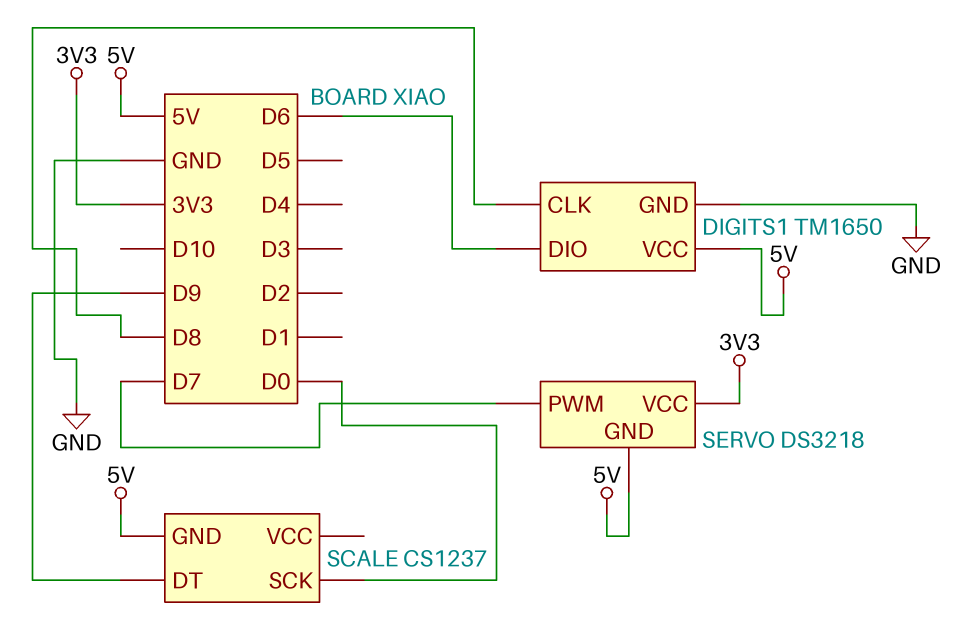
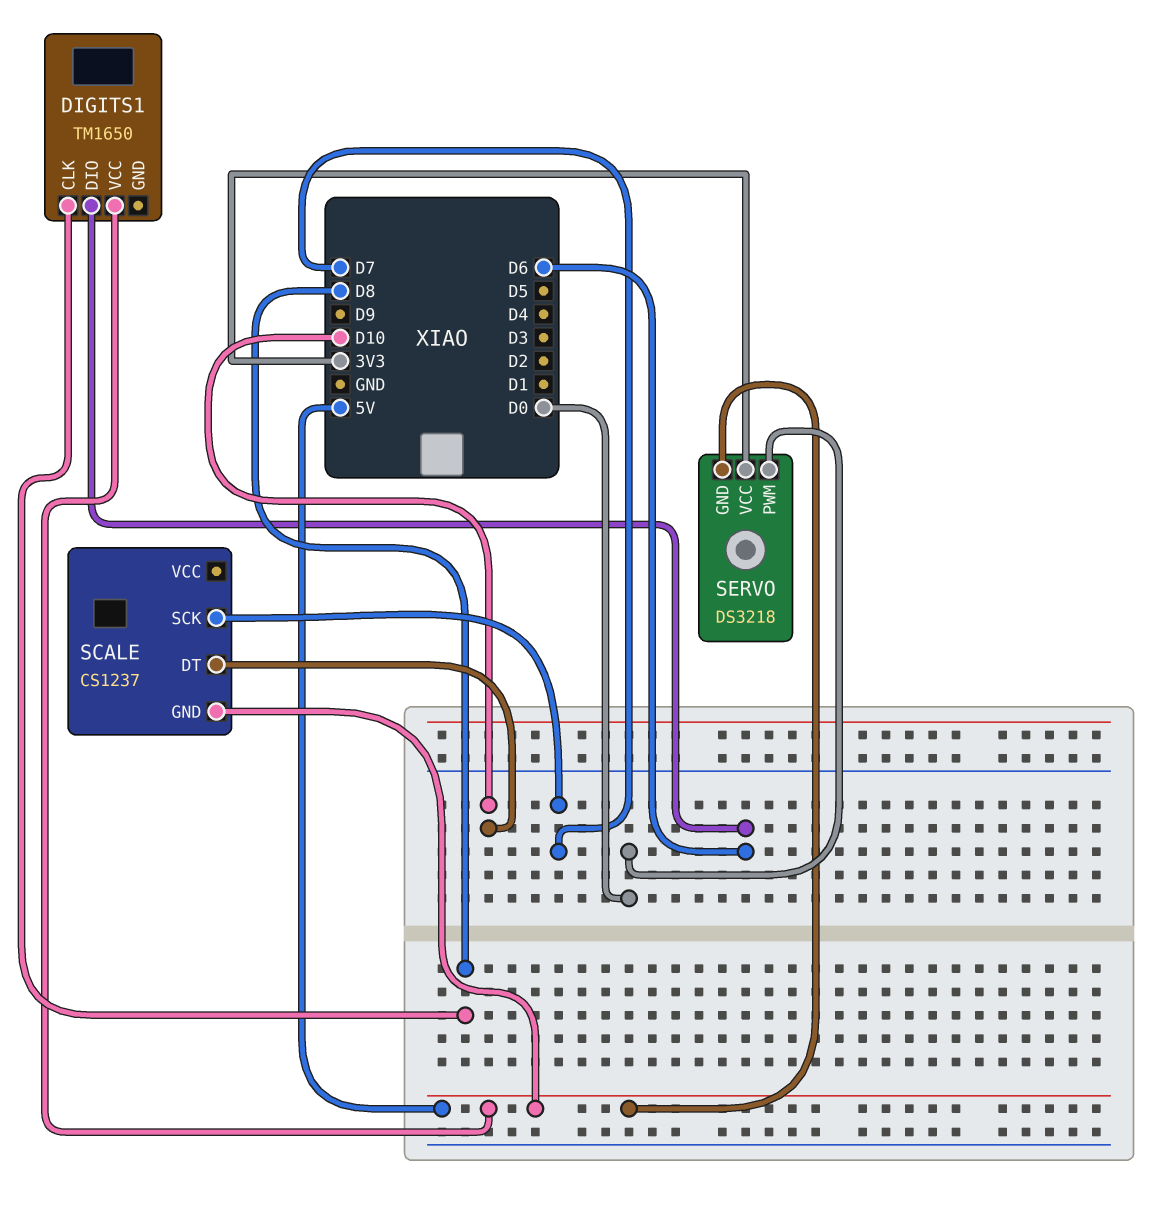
DIGITS1 pin GND: GND -> none
SCALE pin DT: D9 -> D10
SCALE pin SCK: D0 -> D7
SERVO pin PWM: D7 -> D0

